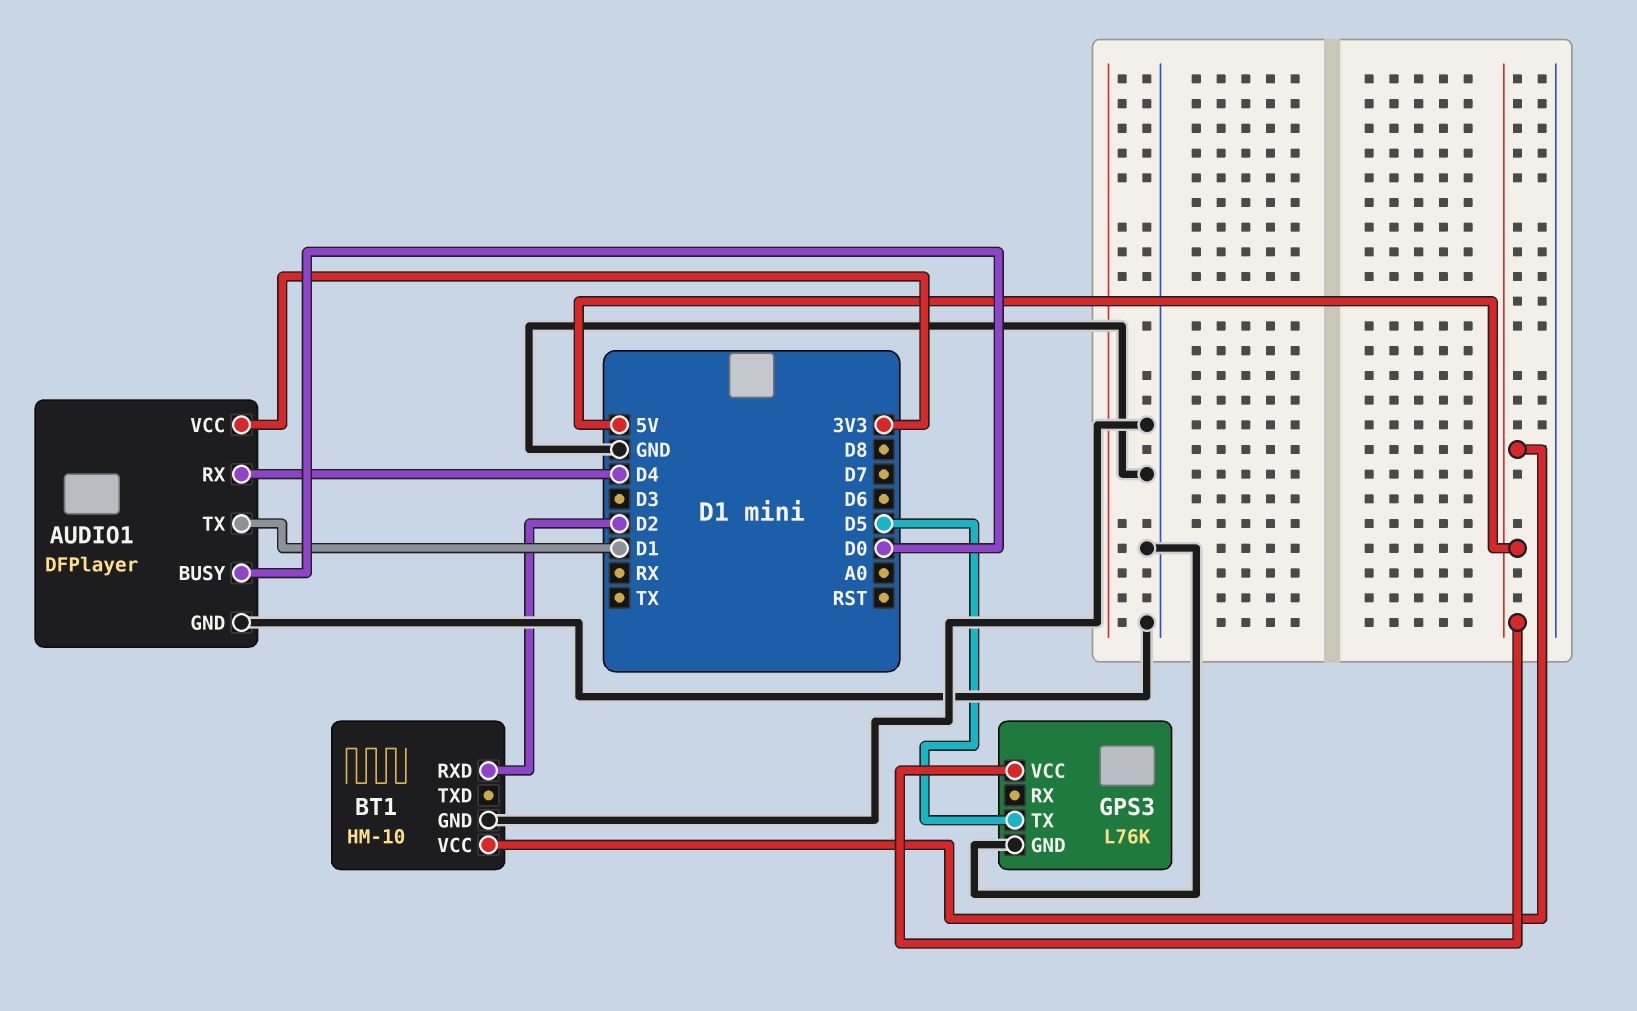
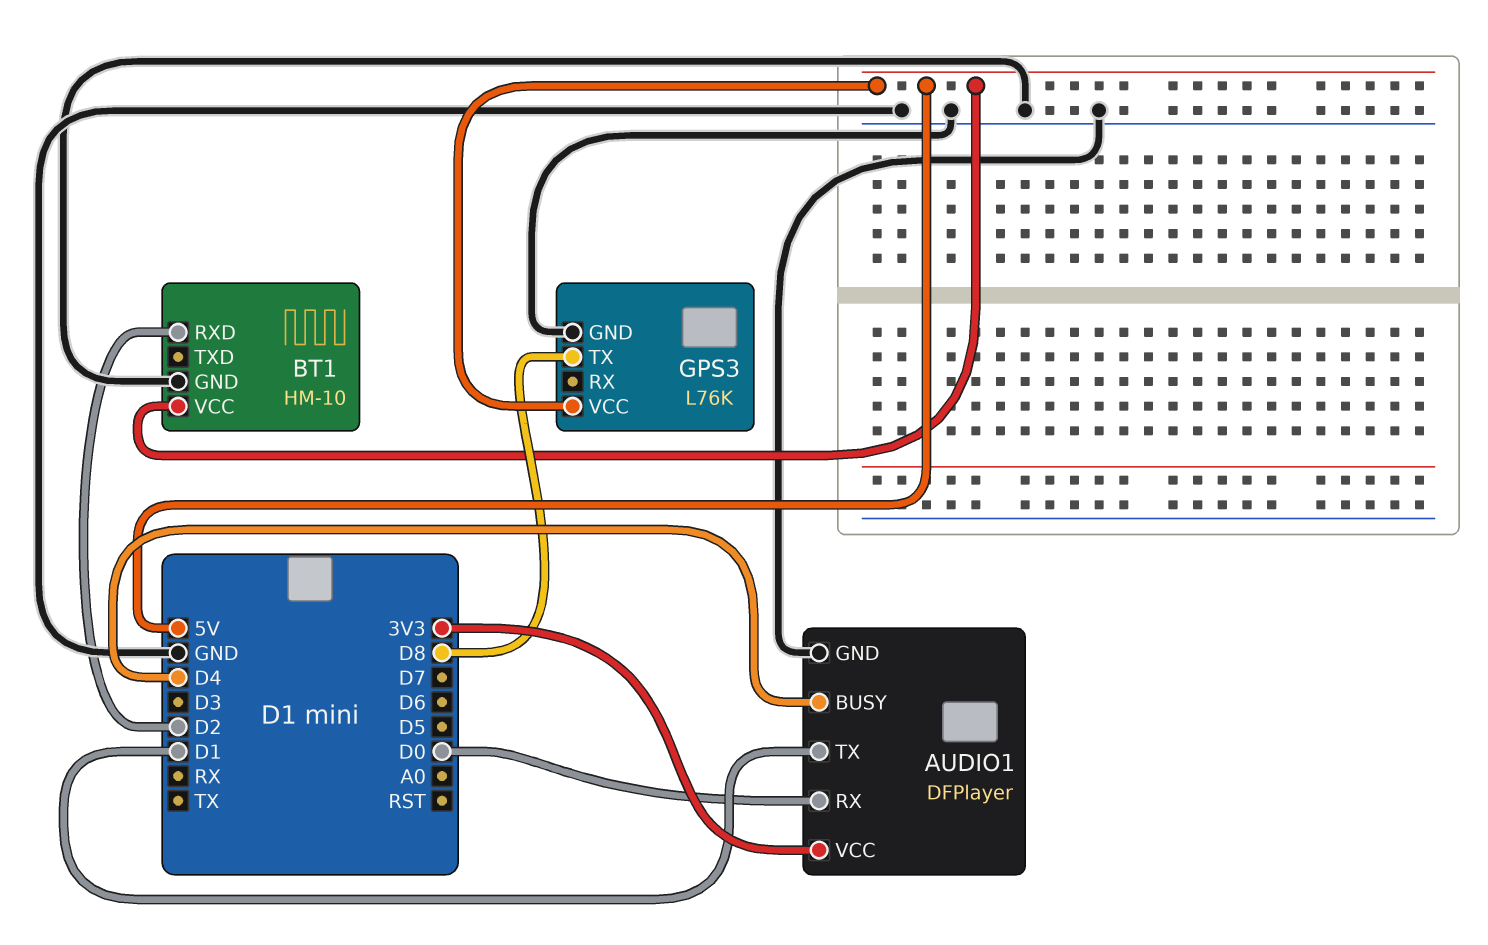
AUDIO1 pin BUSY: D0 -> D4
AUDIO1 pin RX: D4 -> D0
GPS3 pin TX: D5 -> D8

